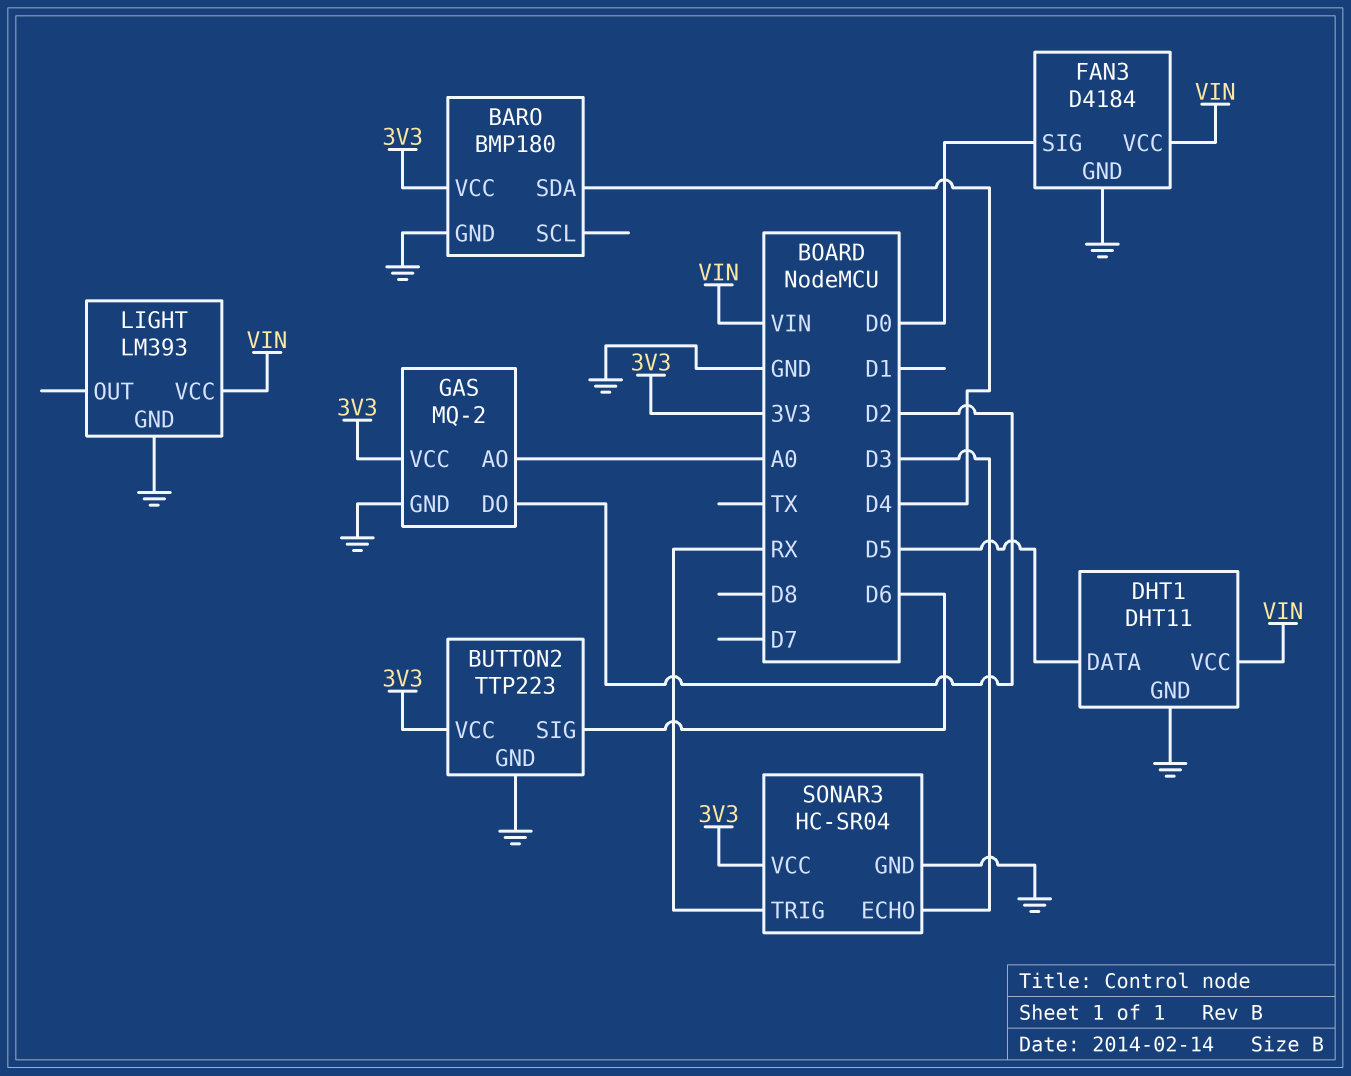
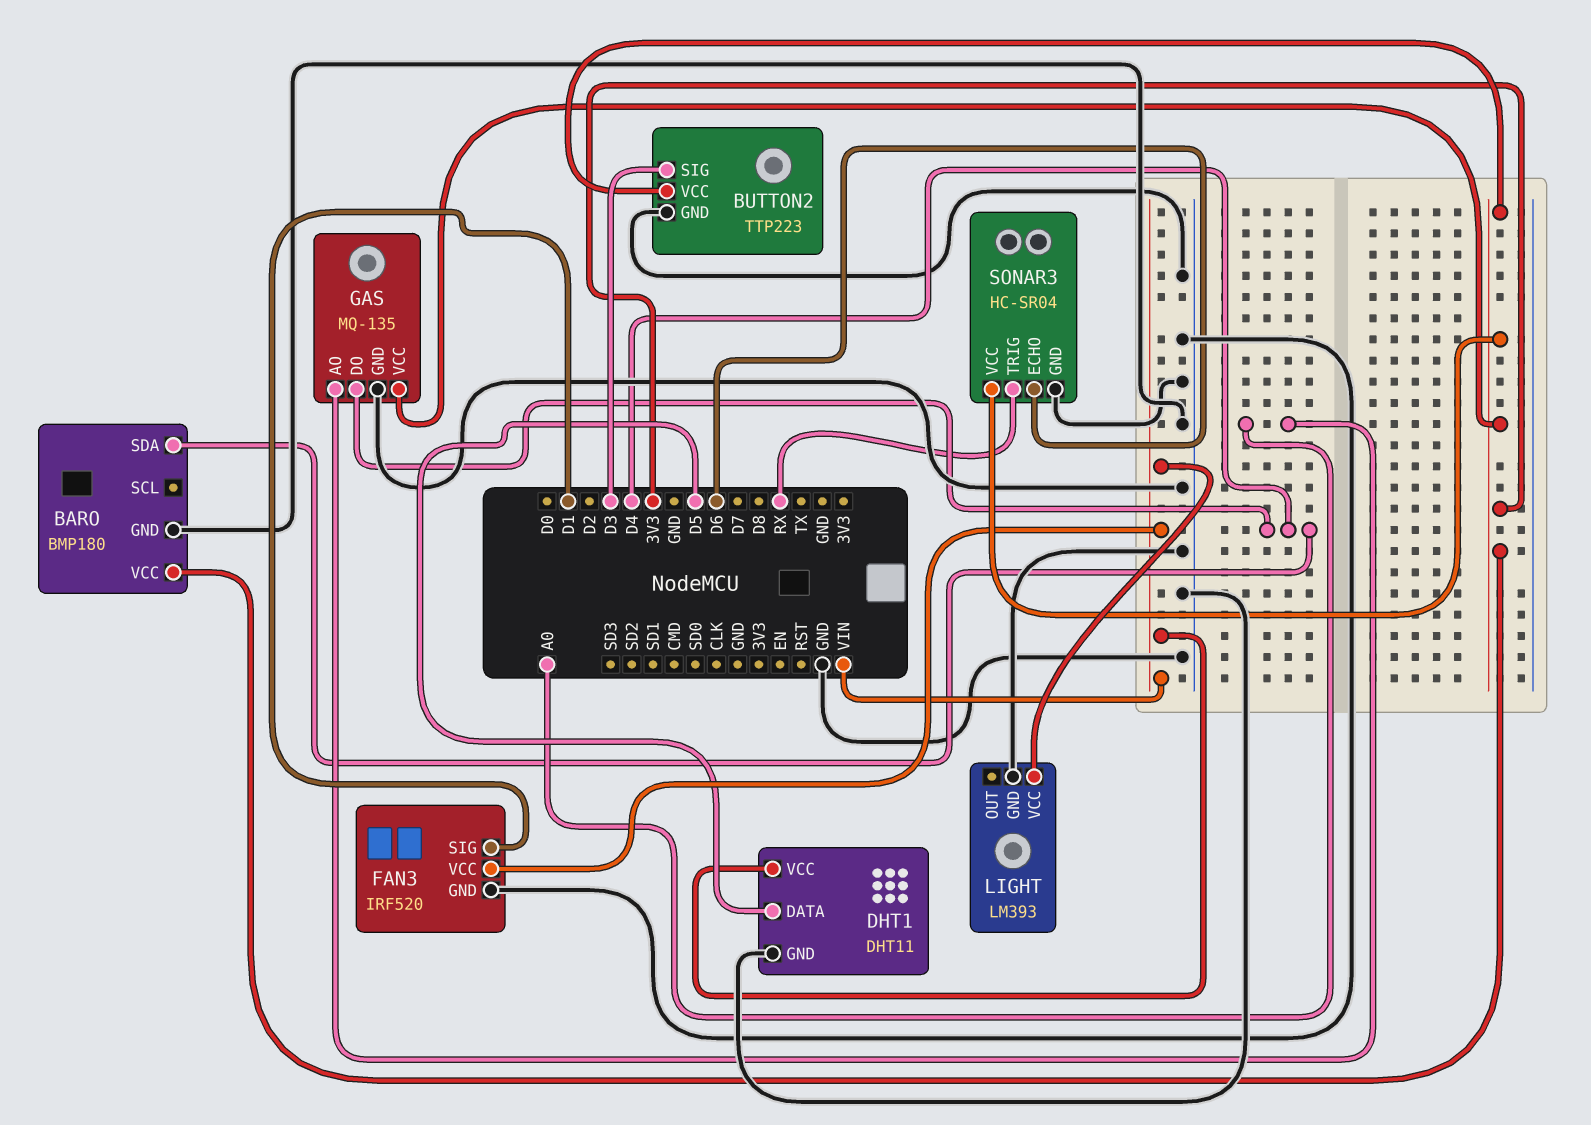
BUTTON2 pin SIG: D6 -> D3
FAN3: D4184 -> IRF520
FAN3 pin SIG: D0 -> D1
GAS: MQ-2 -> MQ-135
GAS pin DO: D2 -> D4
SONAR3 pin ECHO: D3 -> D6

